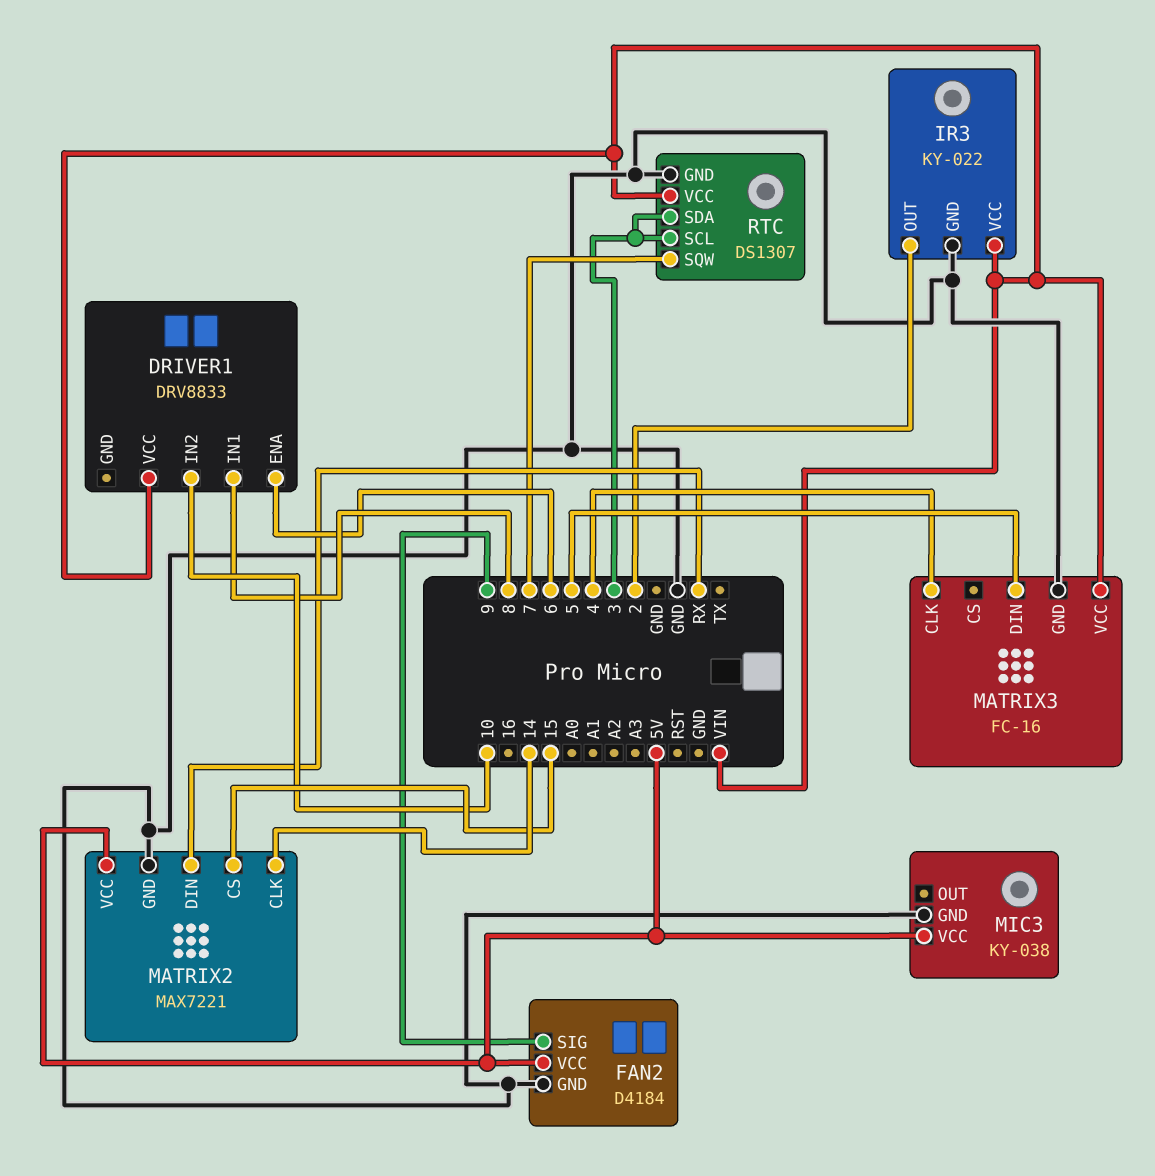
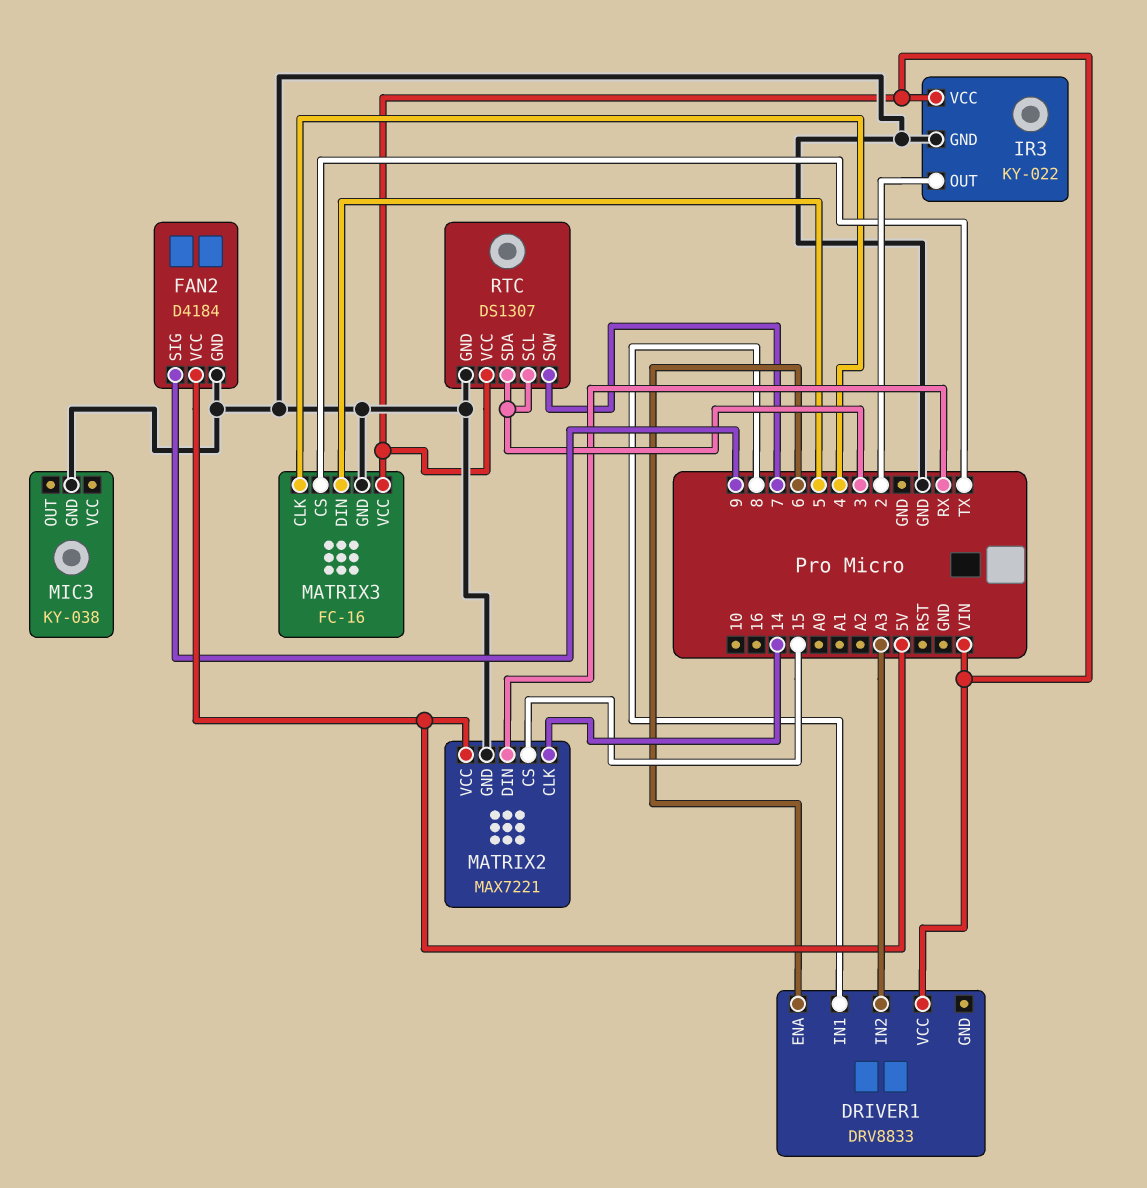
DRIVER1 pin IN2: 10 -> A3
MATRIX3 pin CS: none -> TX
MIC3 pin VCC: 5V -> none

